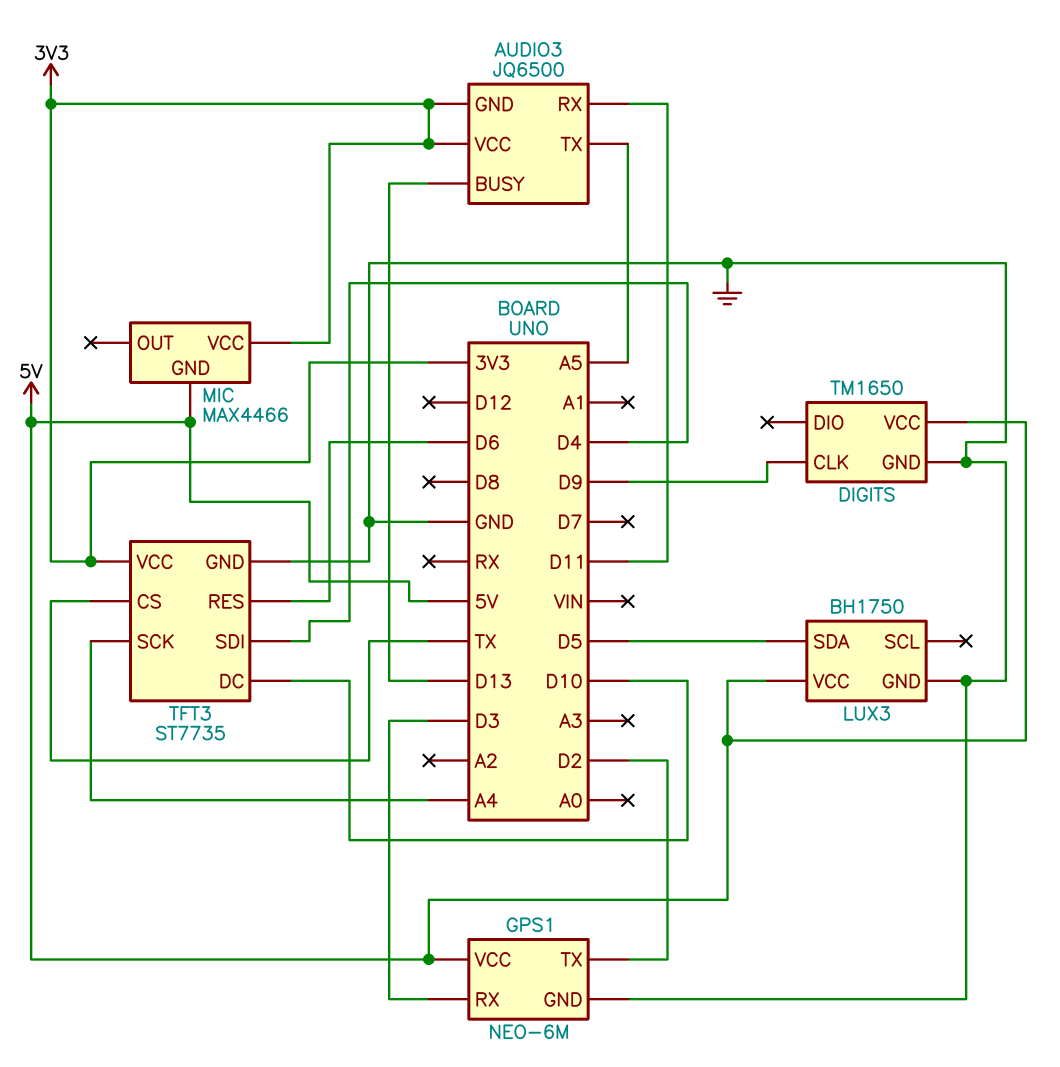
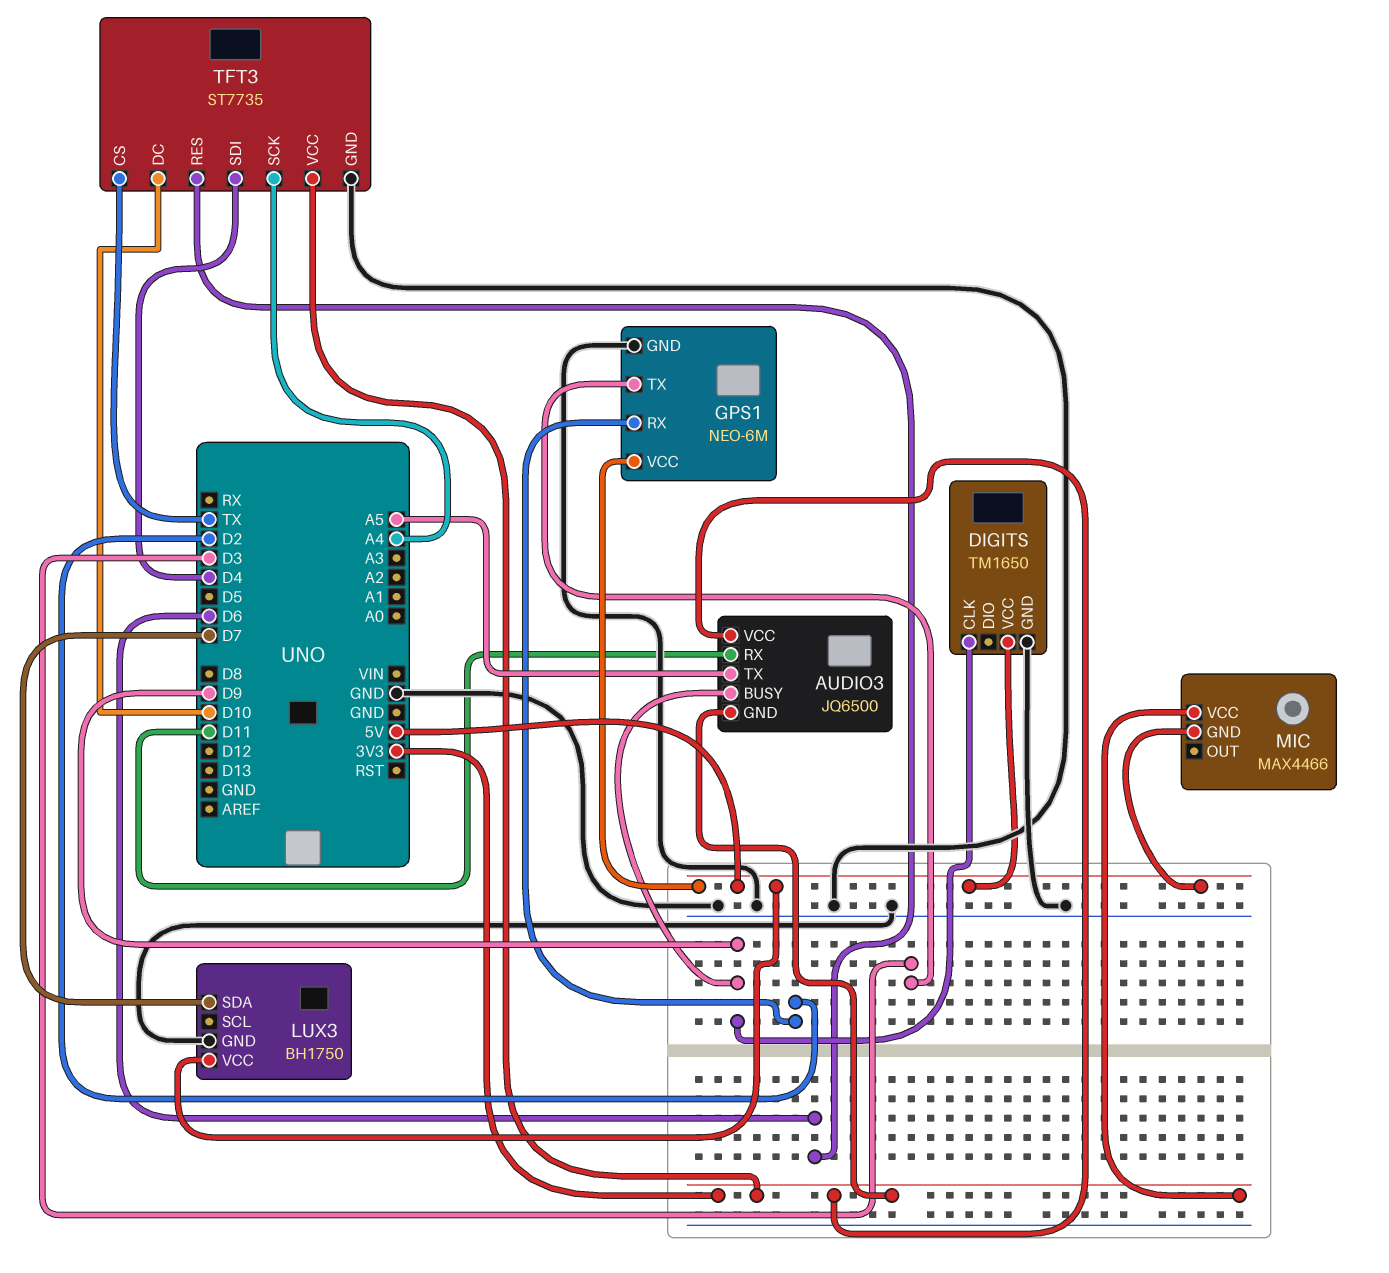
AUDIO3 pin BUSY: D13 -> D9
GPS1 pin RX: D3 -> D2
GPS1 pin TX: D2 -> D3
LUX3 pin SDA: D5 -> D7

